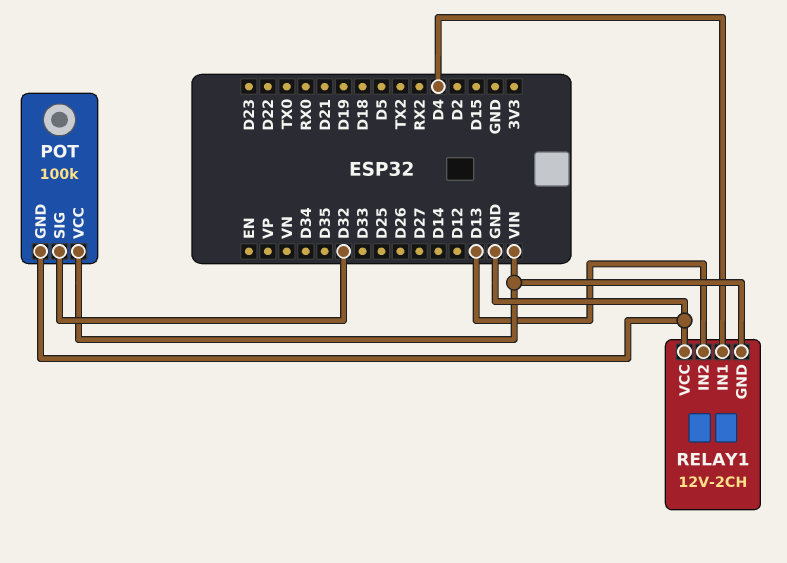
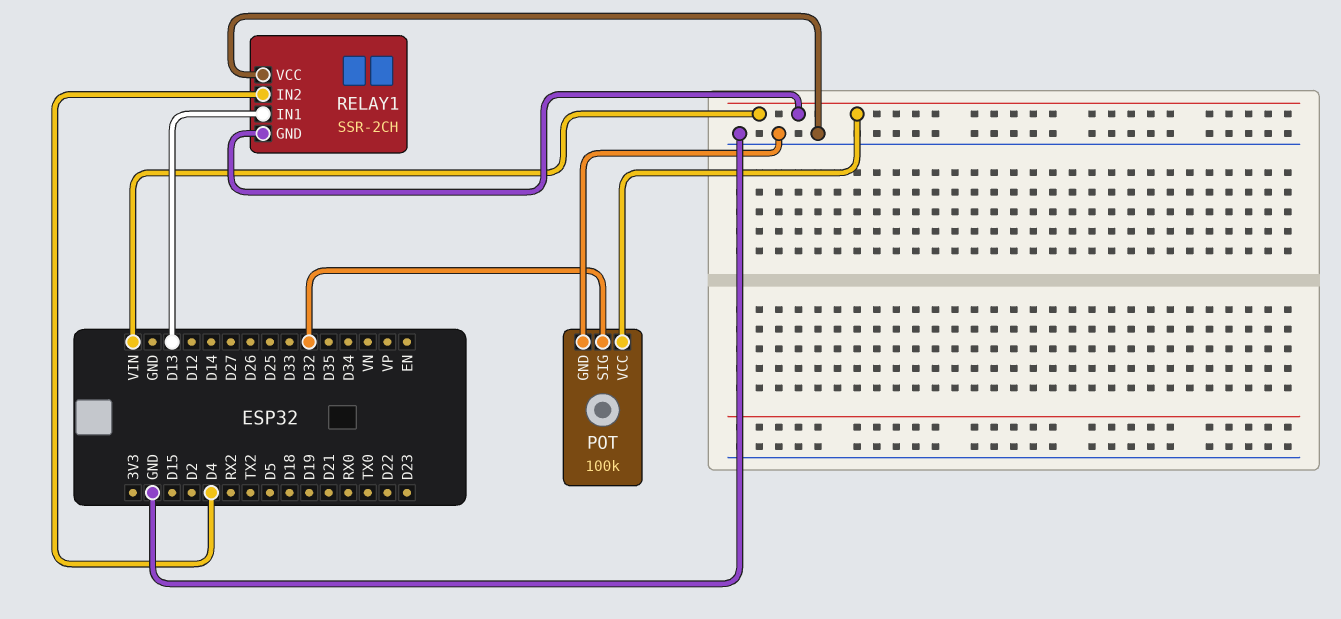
RELAY1: 12V-2CH -> SSR-2CH
RELAY1 pin IN1: D4 -> D13
RELAY1 pin IN2: D13 -> D4

